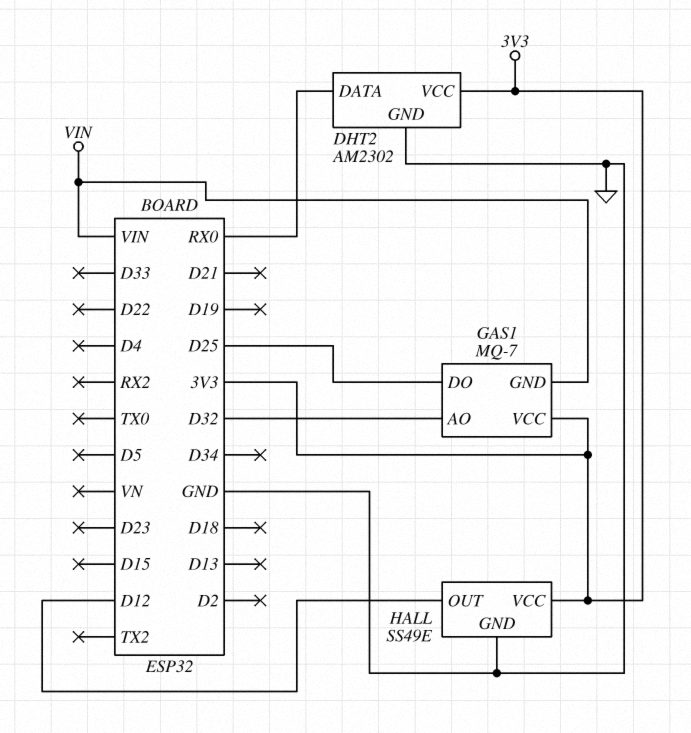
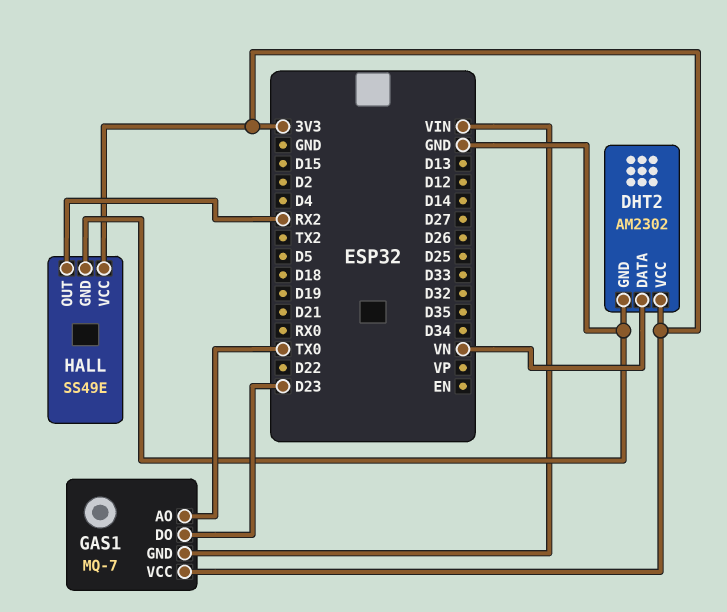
DHT2 pin DATA: RX0 -> VN
GAS1 pin AO: D32 -> TX0
GAS1 pin DO: D25 -> D23
HALL pin OUT: D12 -> RX2

